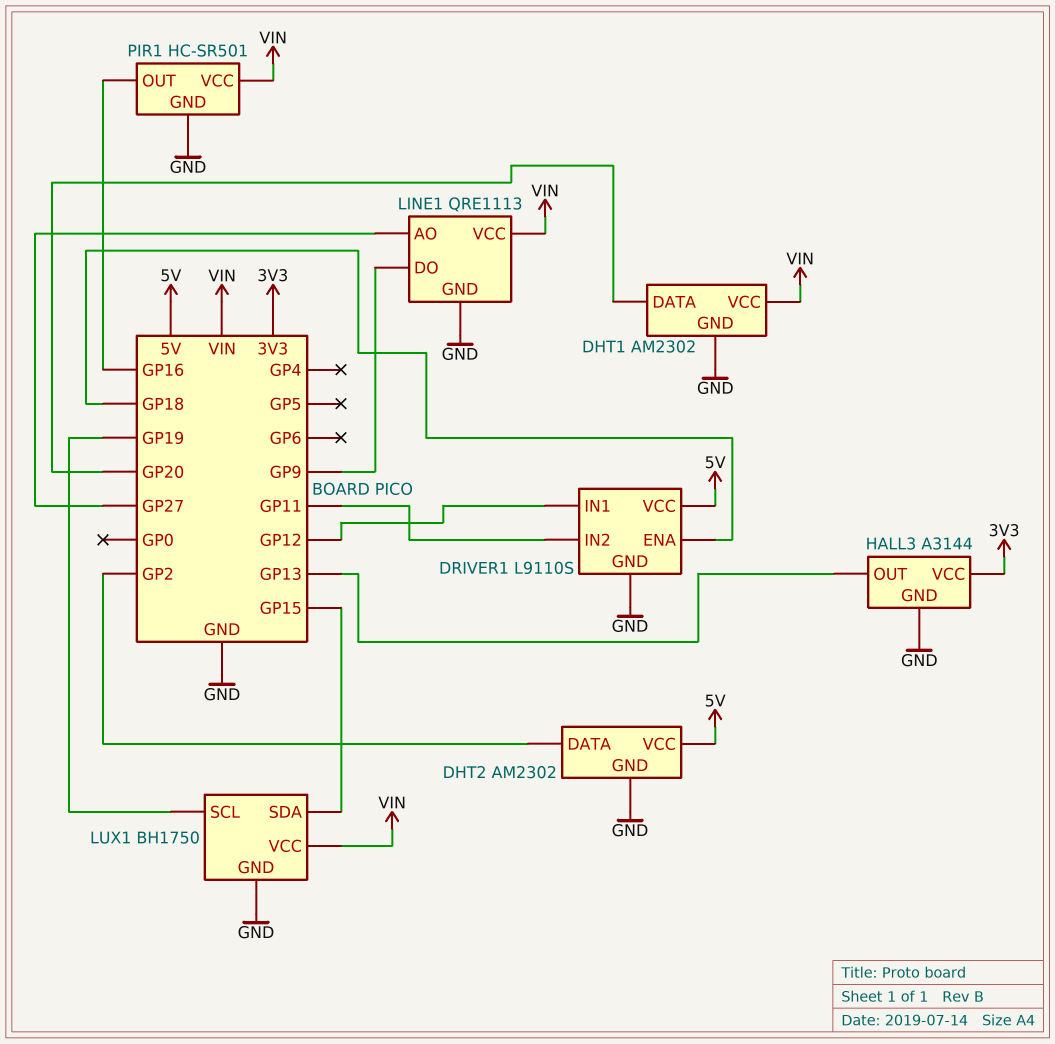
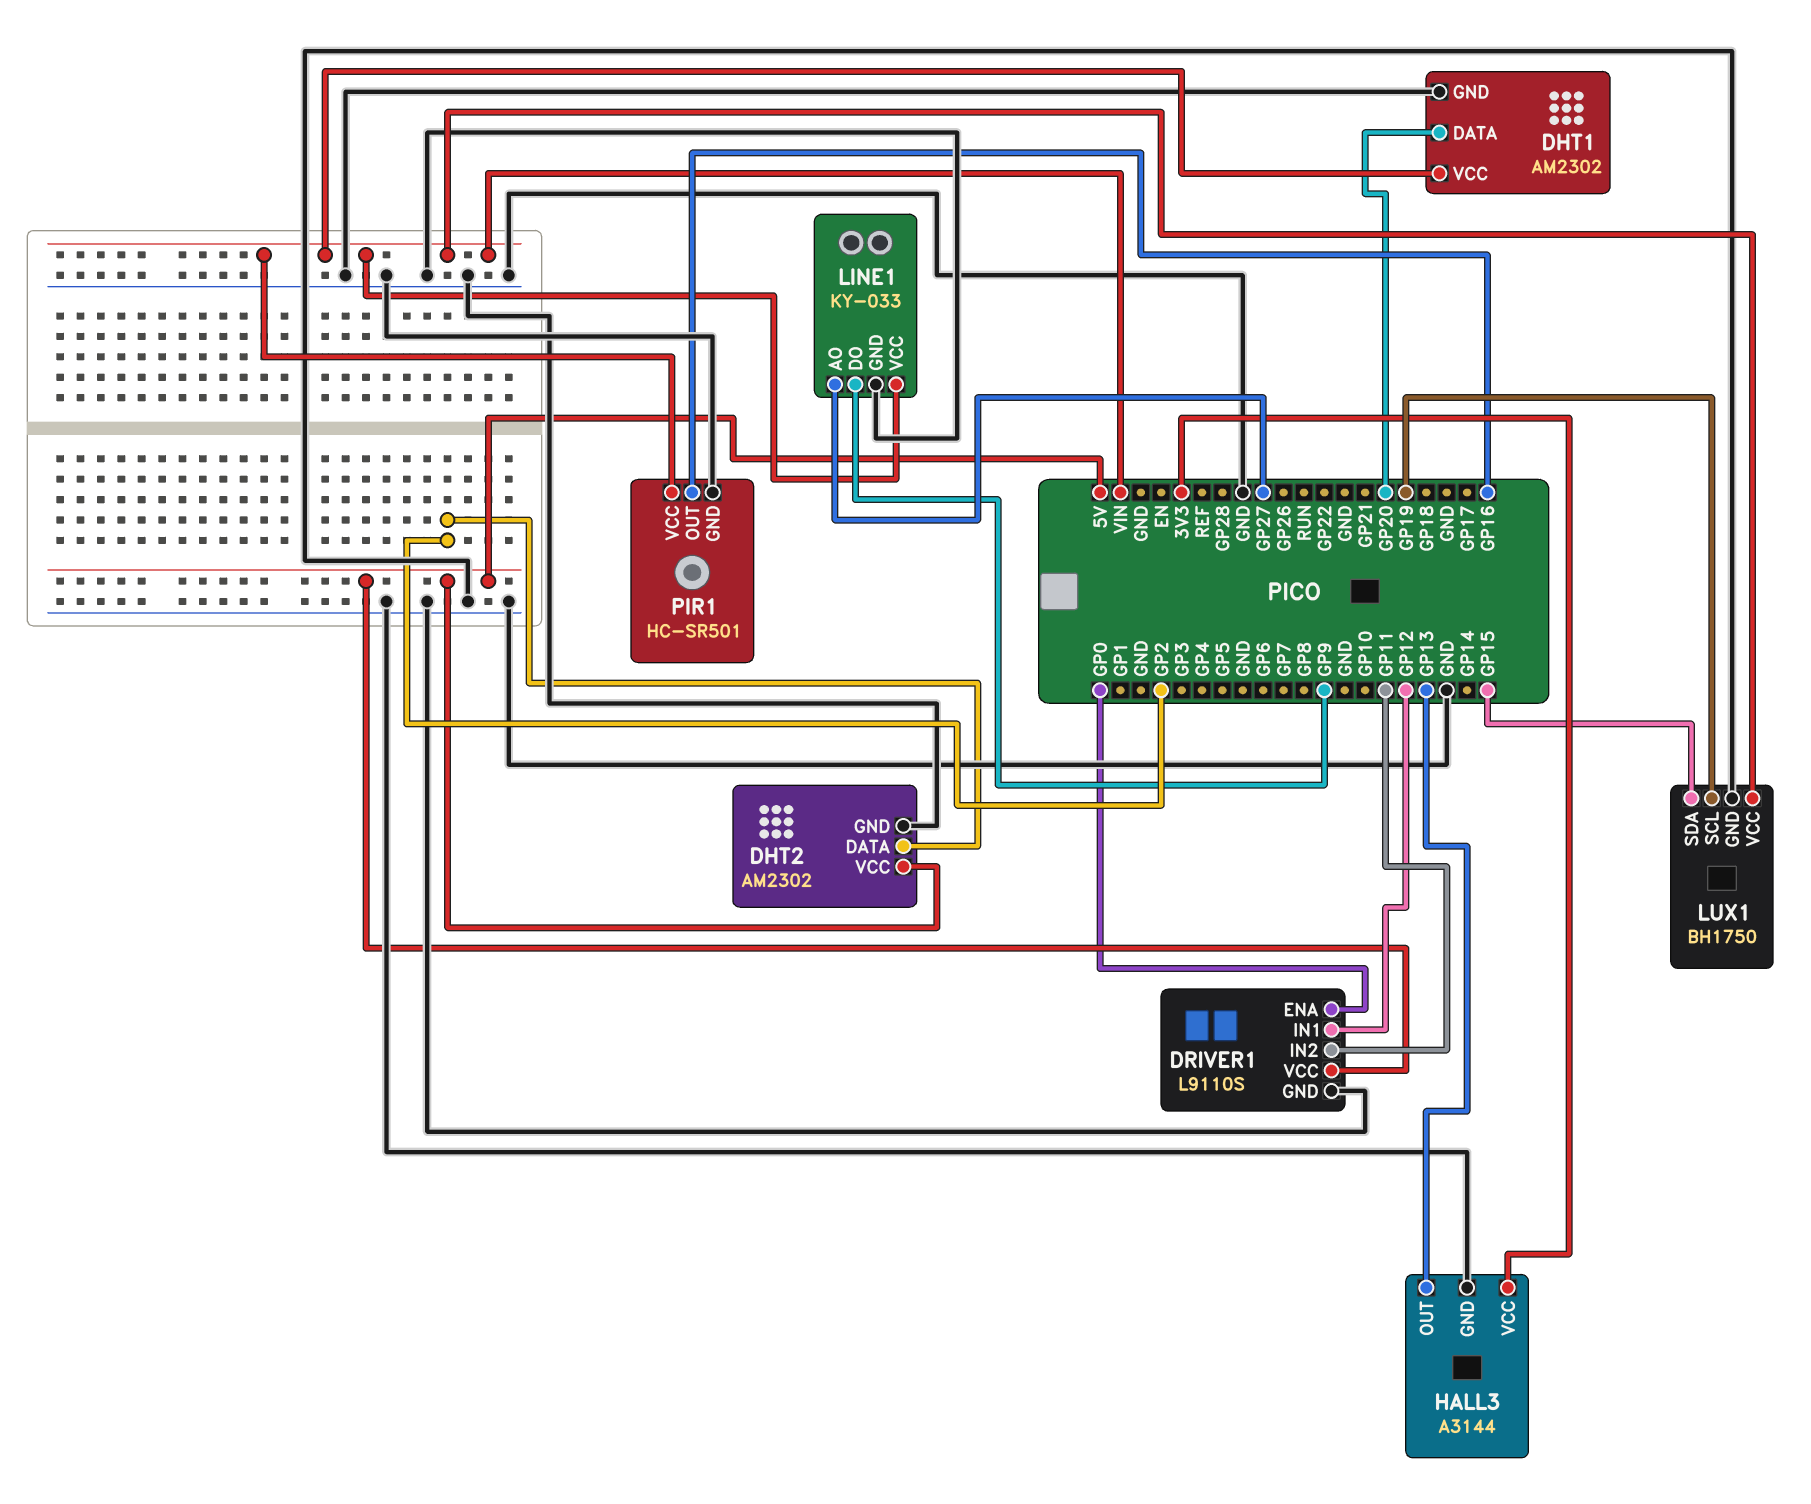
DRIVER1 pin ENA: GP18 -> GP0
LINE1: QRE1113 -> KY-033

